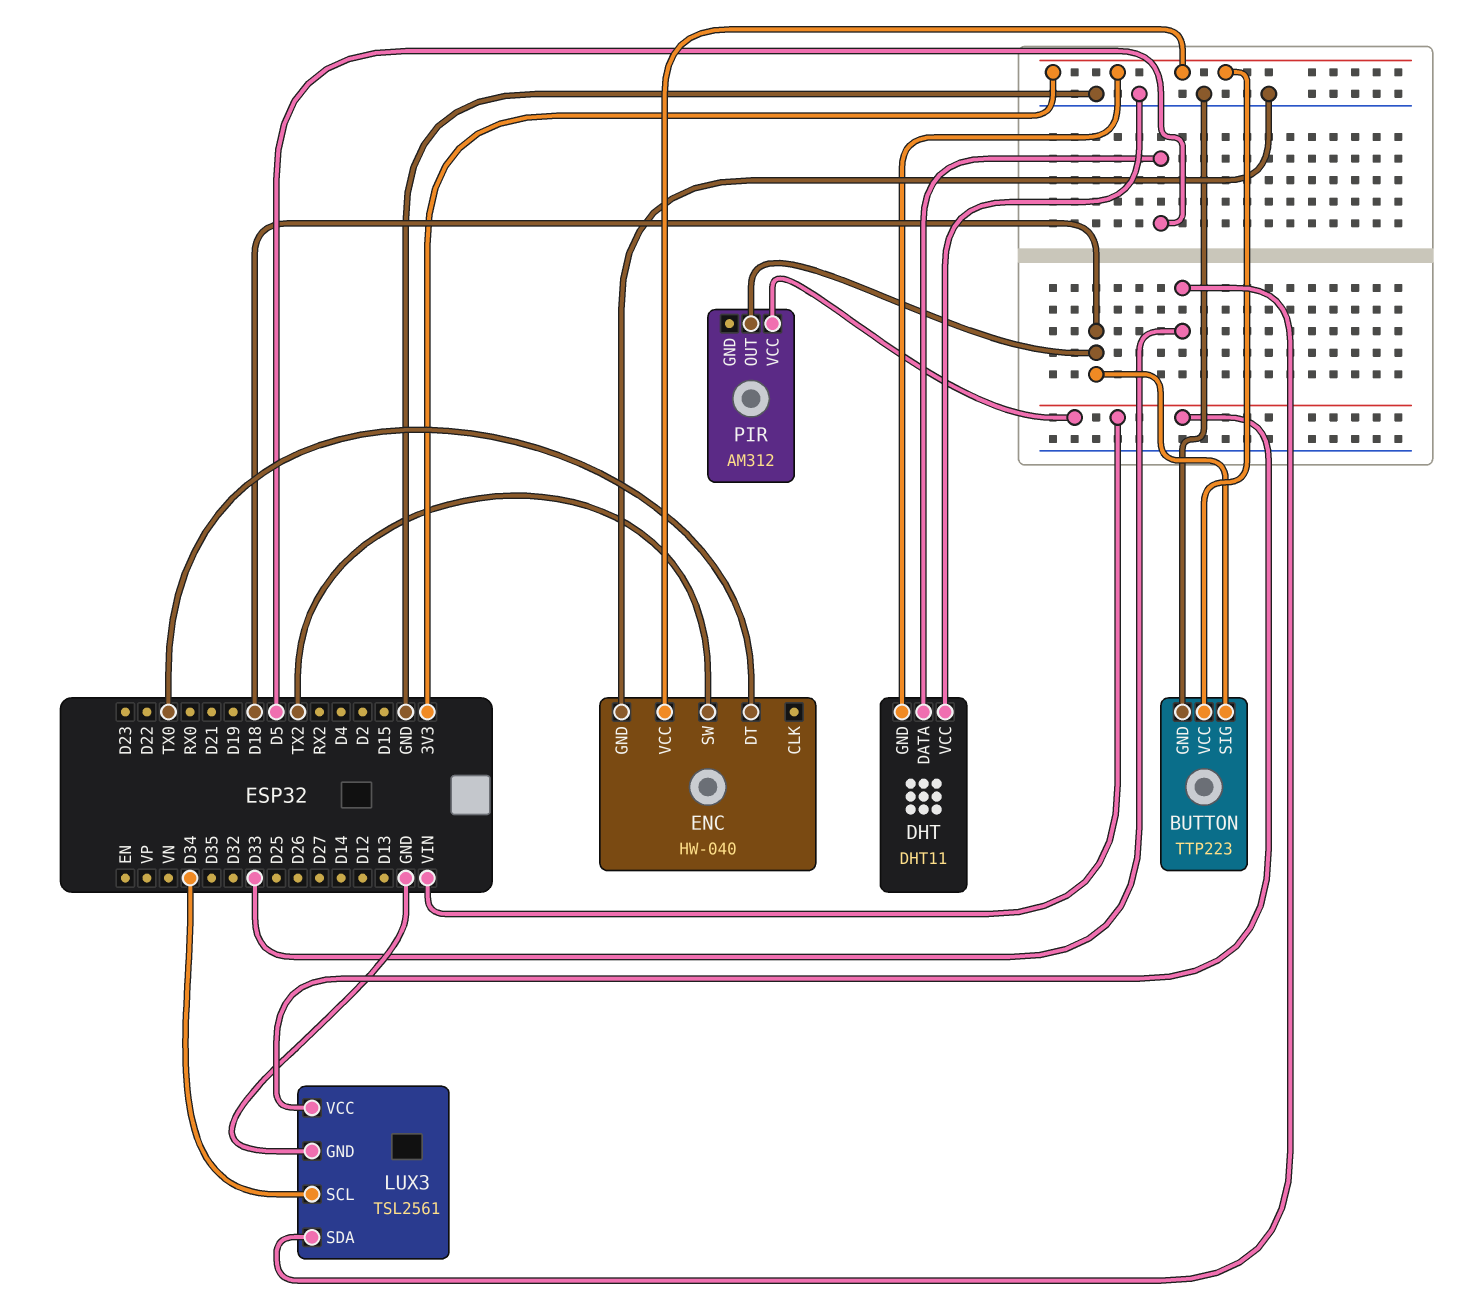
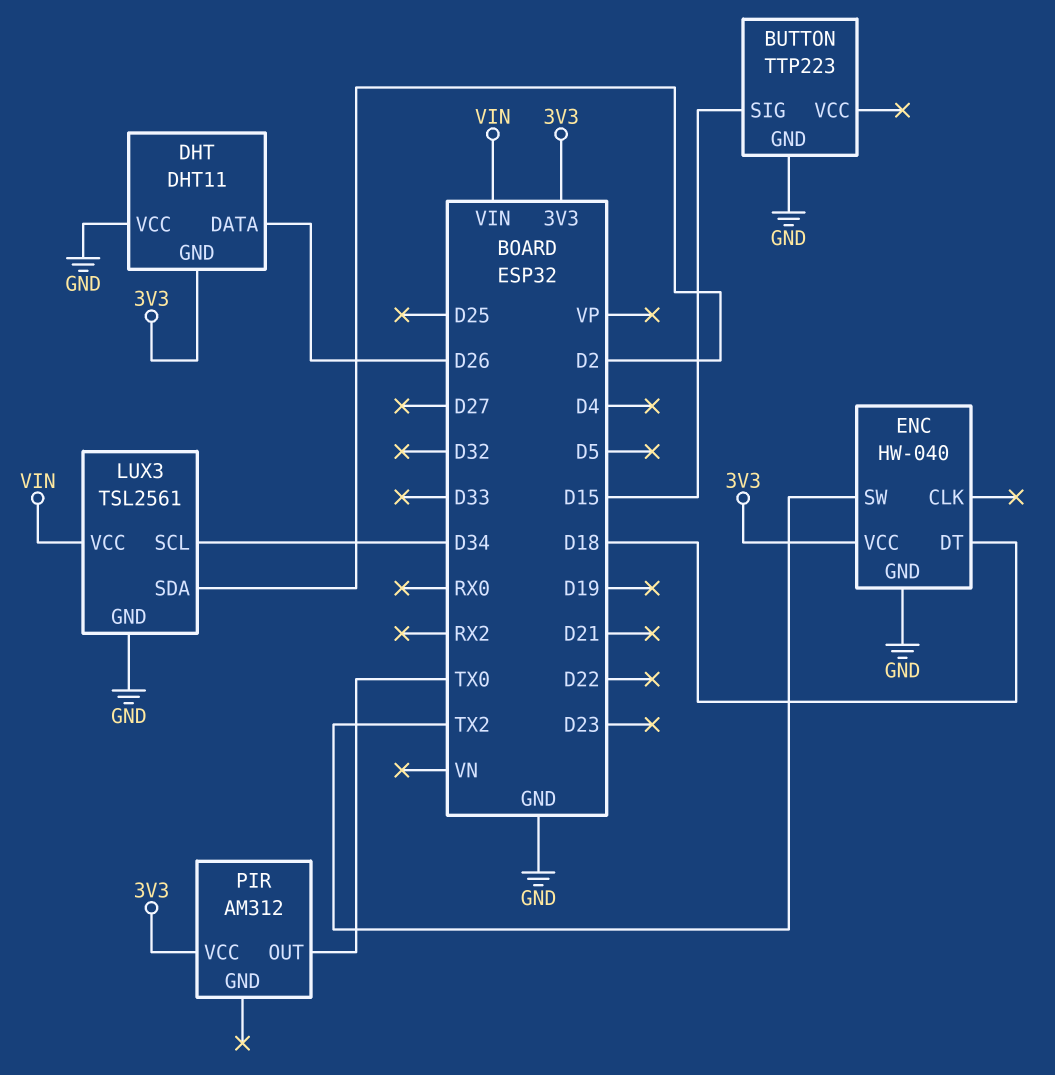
BUTTON pin SIG: D18 -> D15
BUTTON pin VCC: 3V3 -> none
DHT pin DATA: D5 -> D26
ENC pin DT: TX0 -> D18
LUX3 pin SDA: D33 -> D2
PIR pin OUT: D18 -> TX0
PIR pin VCC: VIN -> 3V3

